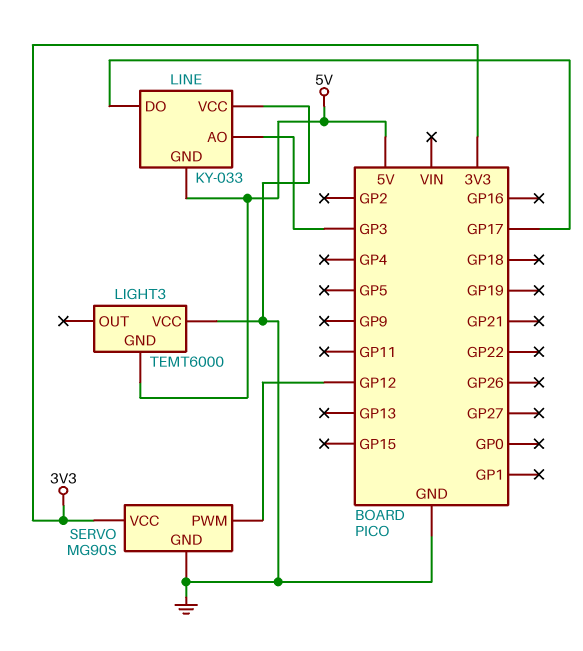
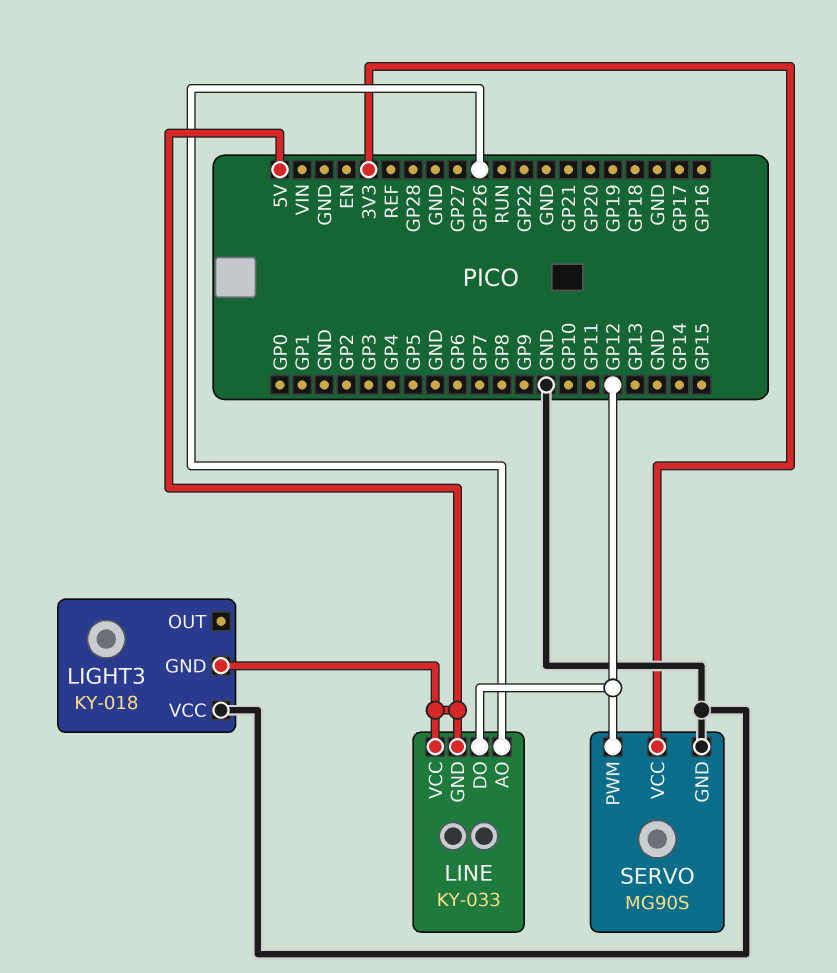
LIGHT3: TEMT6000 -> KY-018
LINE pin AO: GP3 -> GP26
LINE pin DO: GP17 -> GP12
LINE pin VCC: GND -> 5V

